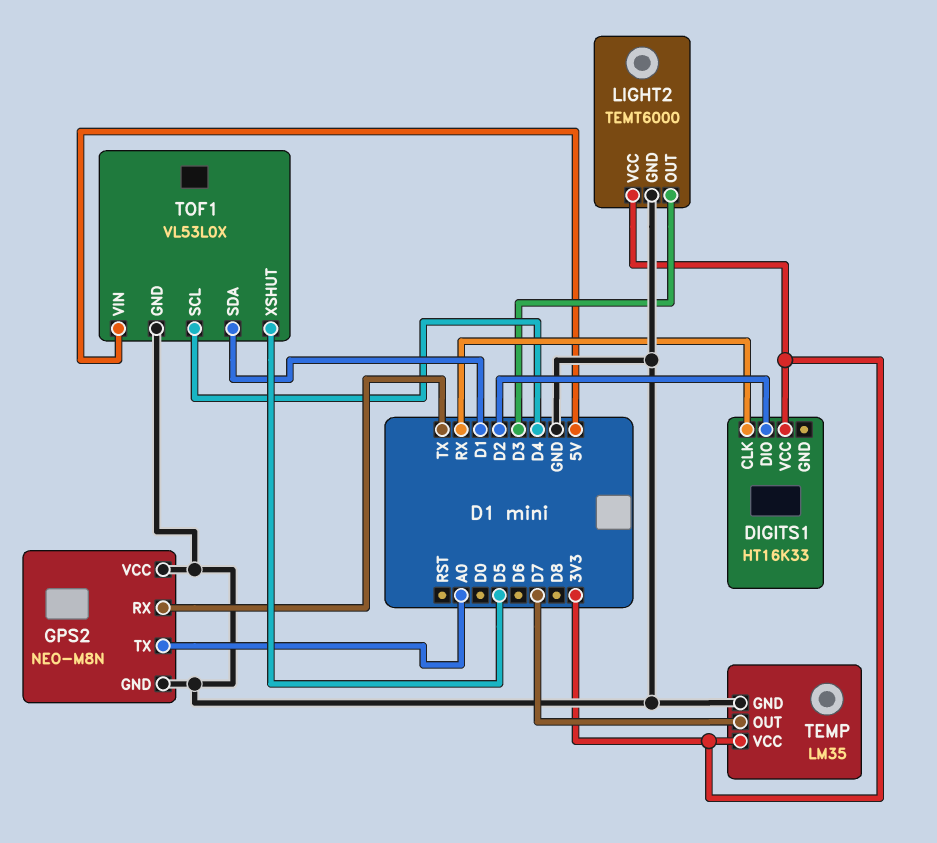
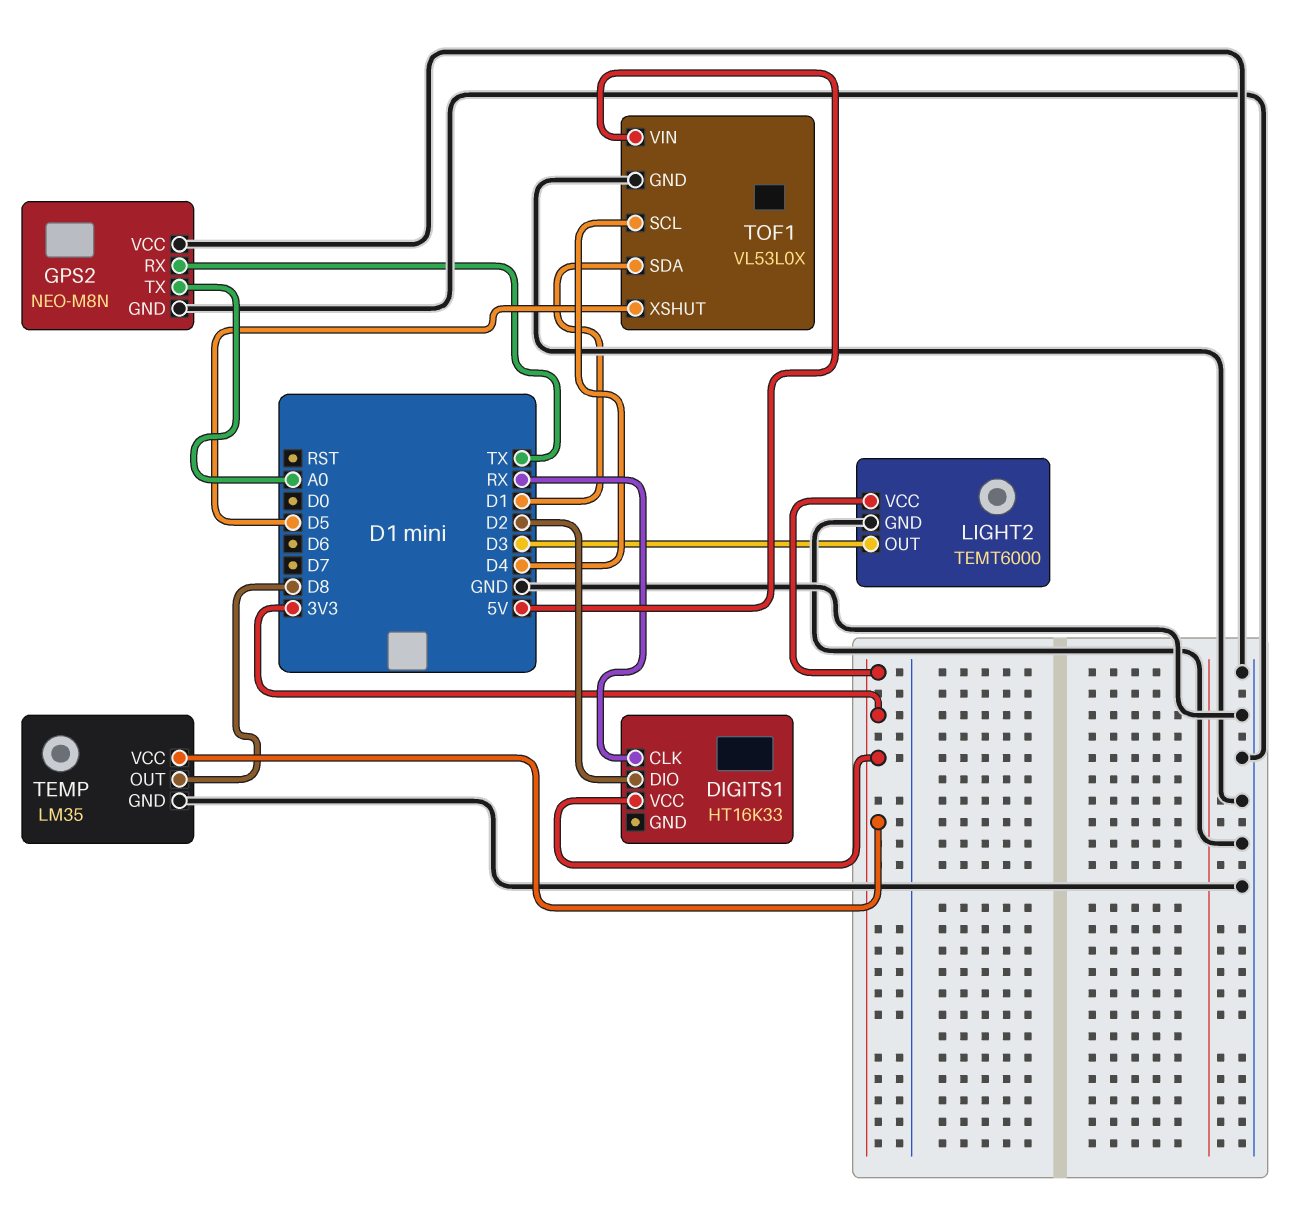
TEMP pin OUT: D7 -> D8

